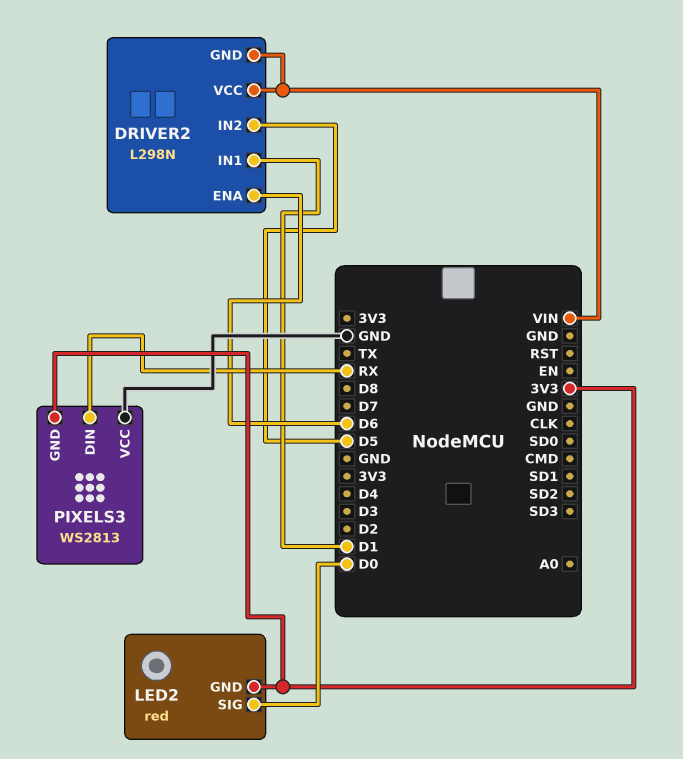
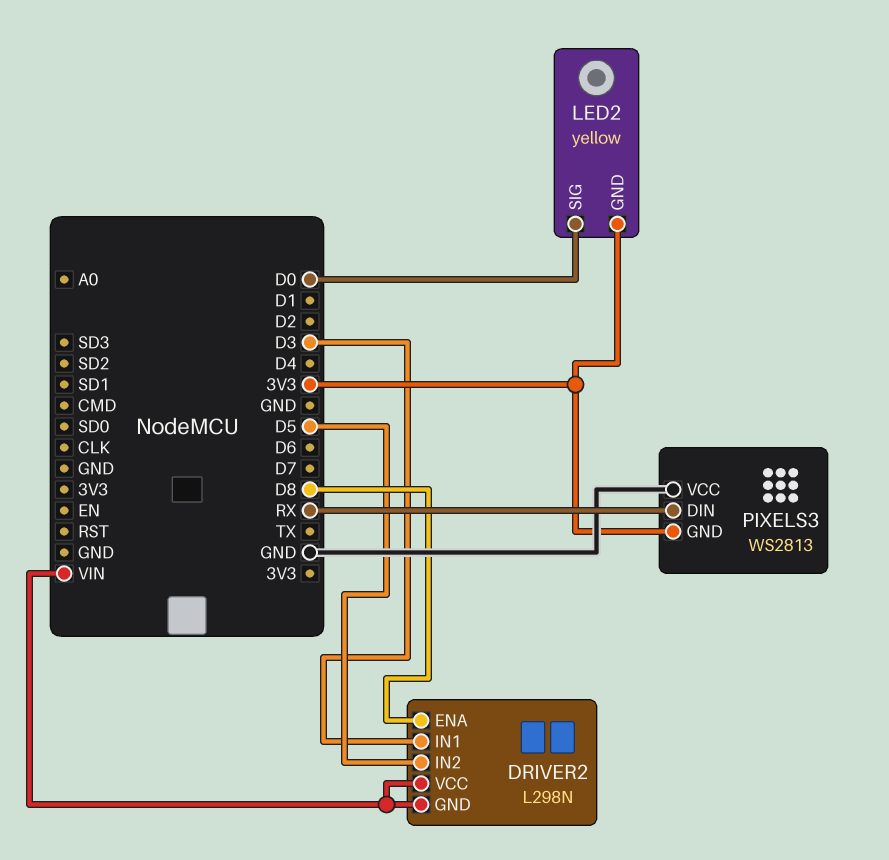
DRIVER2 pin ENA: D6 -> D8
DRIVER2 pin IN1: D1 -> D3
LED2: red -> yellow

